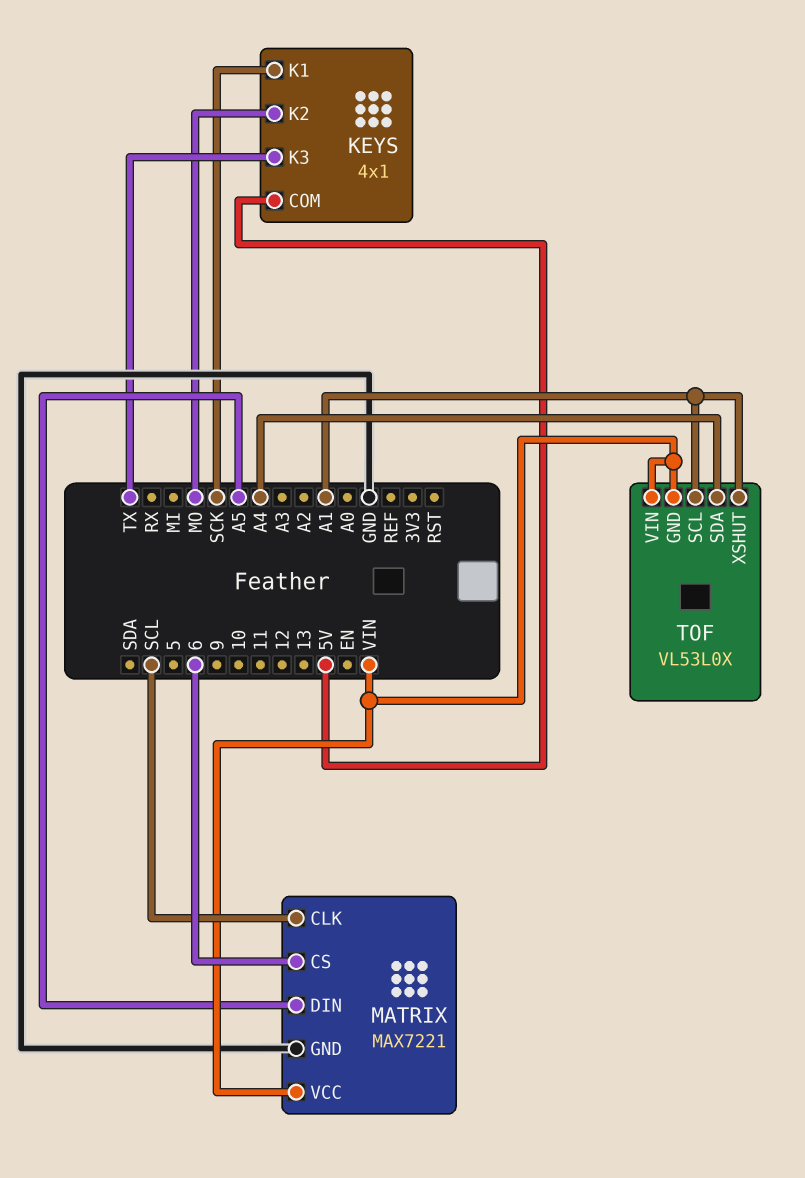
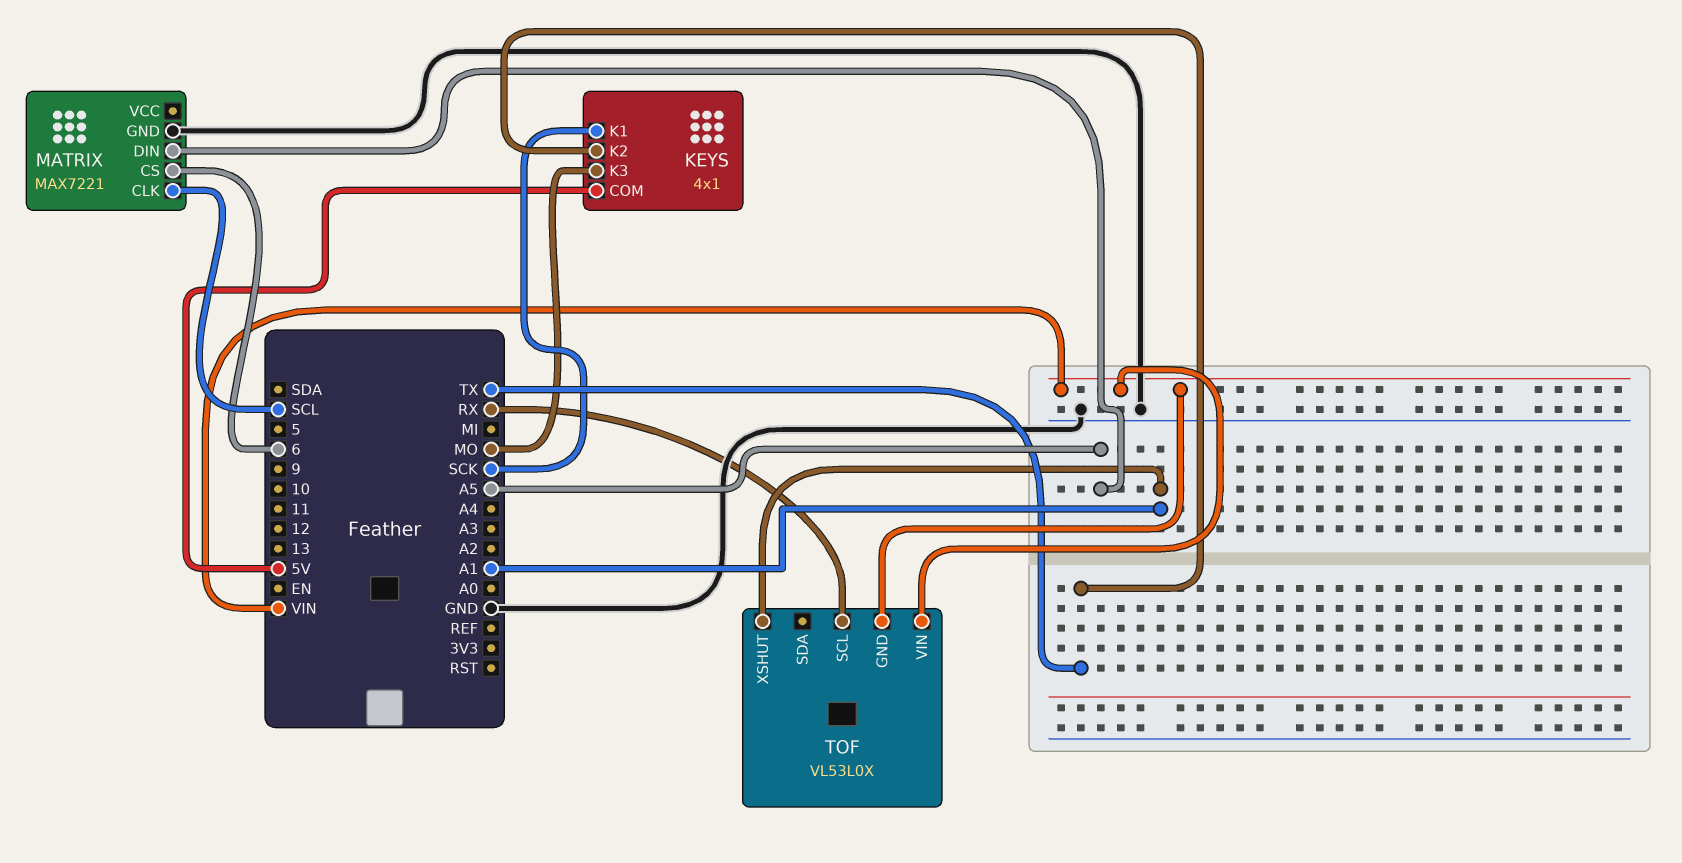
KEYS pin K2: MO -> TX
KEYS pin K3: TX -> MO
MATRIX pin VCC: VIN -> none
TOF pin SCL: A1 -> RX
TOF pin SDA: A4 -> none

